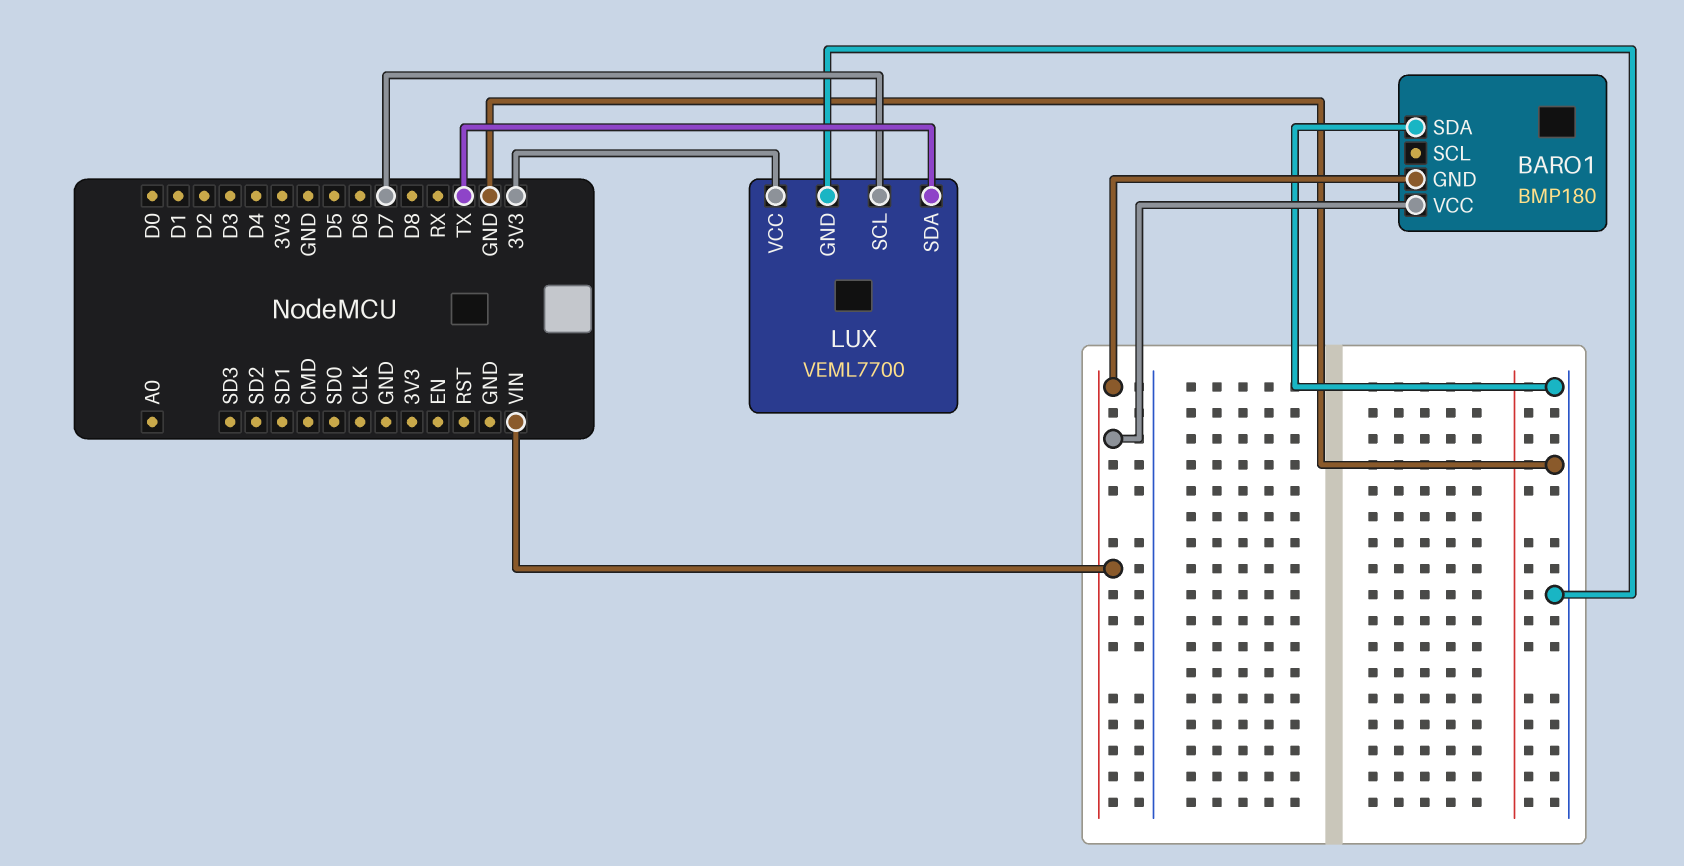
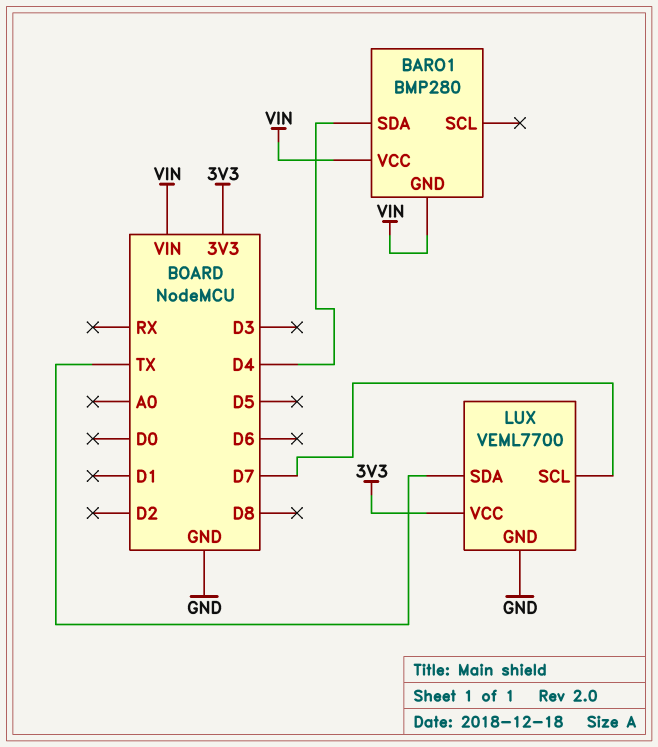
BARO1: BMP180 -> BMP280
BARO1 pin SDA: GND -> D4

